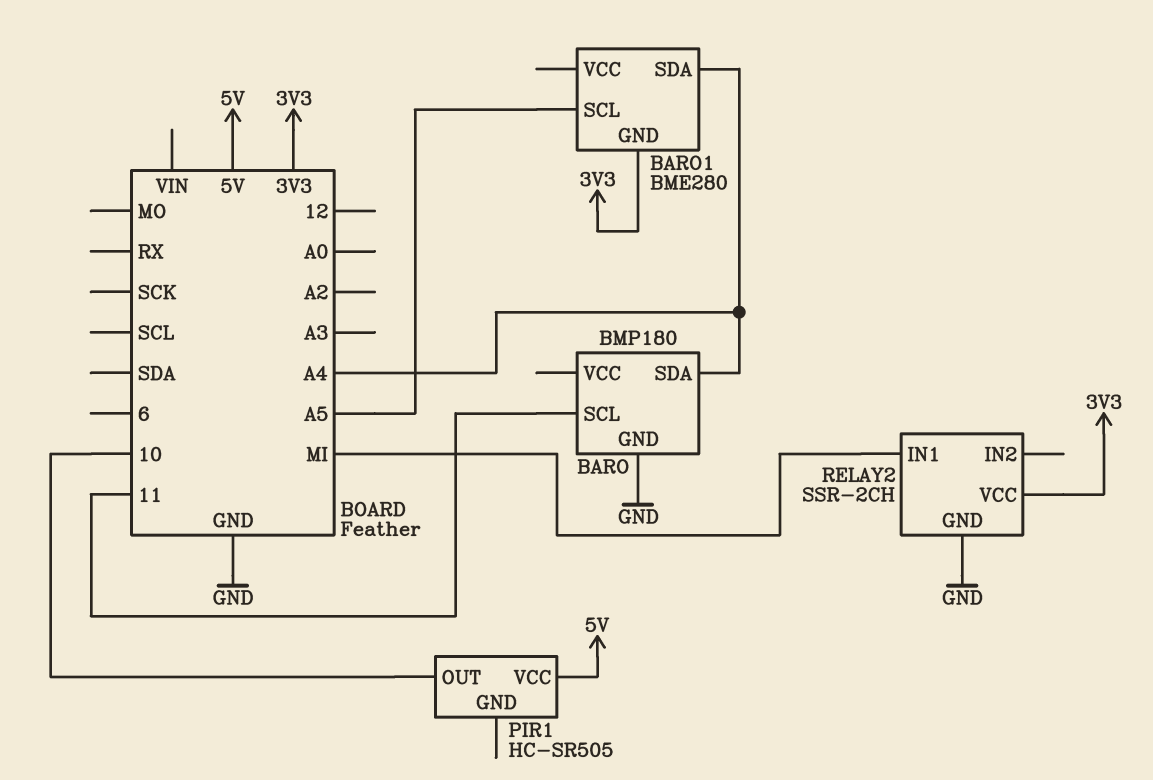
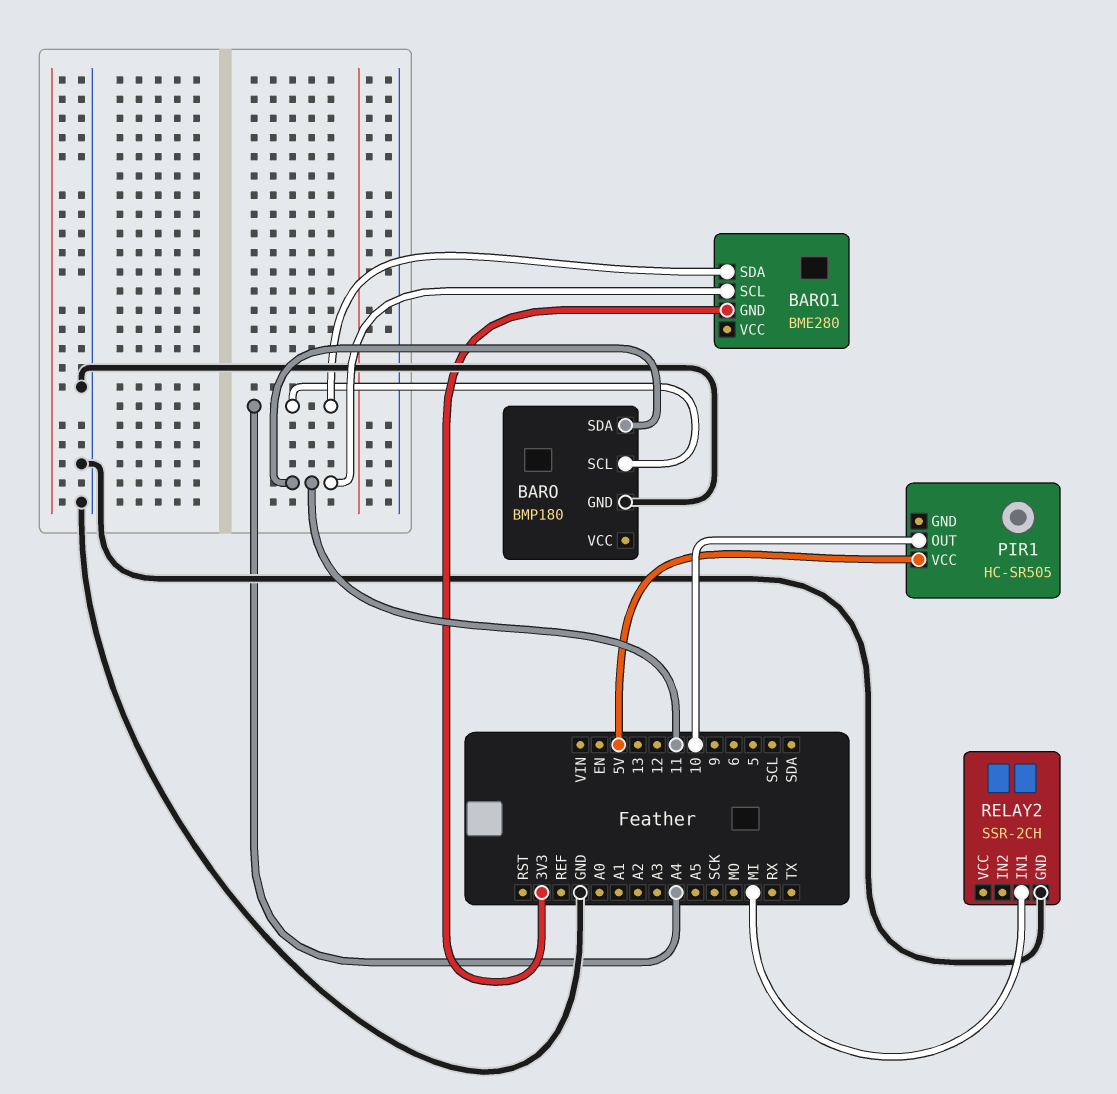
BARO pin SCL: 11 -> A4
BARO pin SDA: A4 -> 11
BARO1 pin SCL: A5 -> 11
RELAY2 pin VCC: 3V3 -> none

